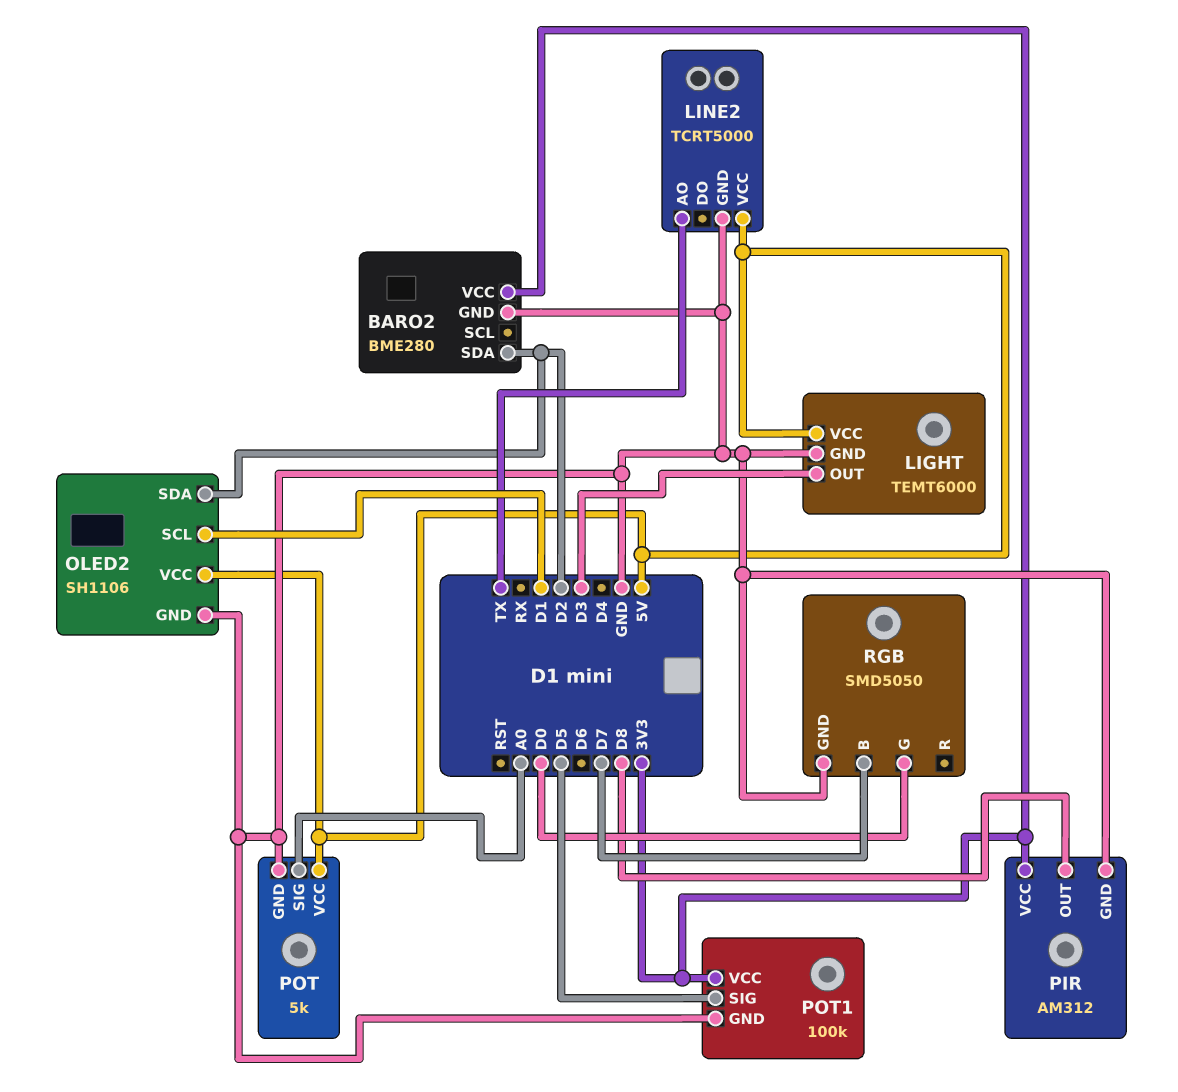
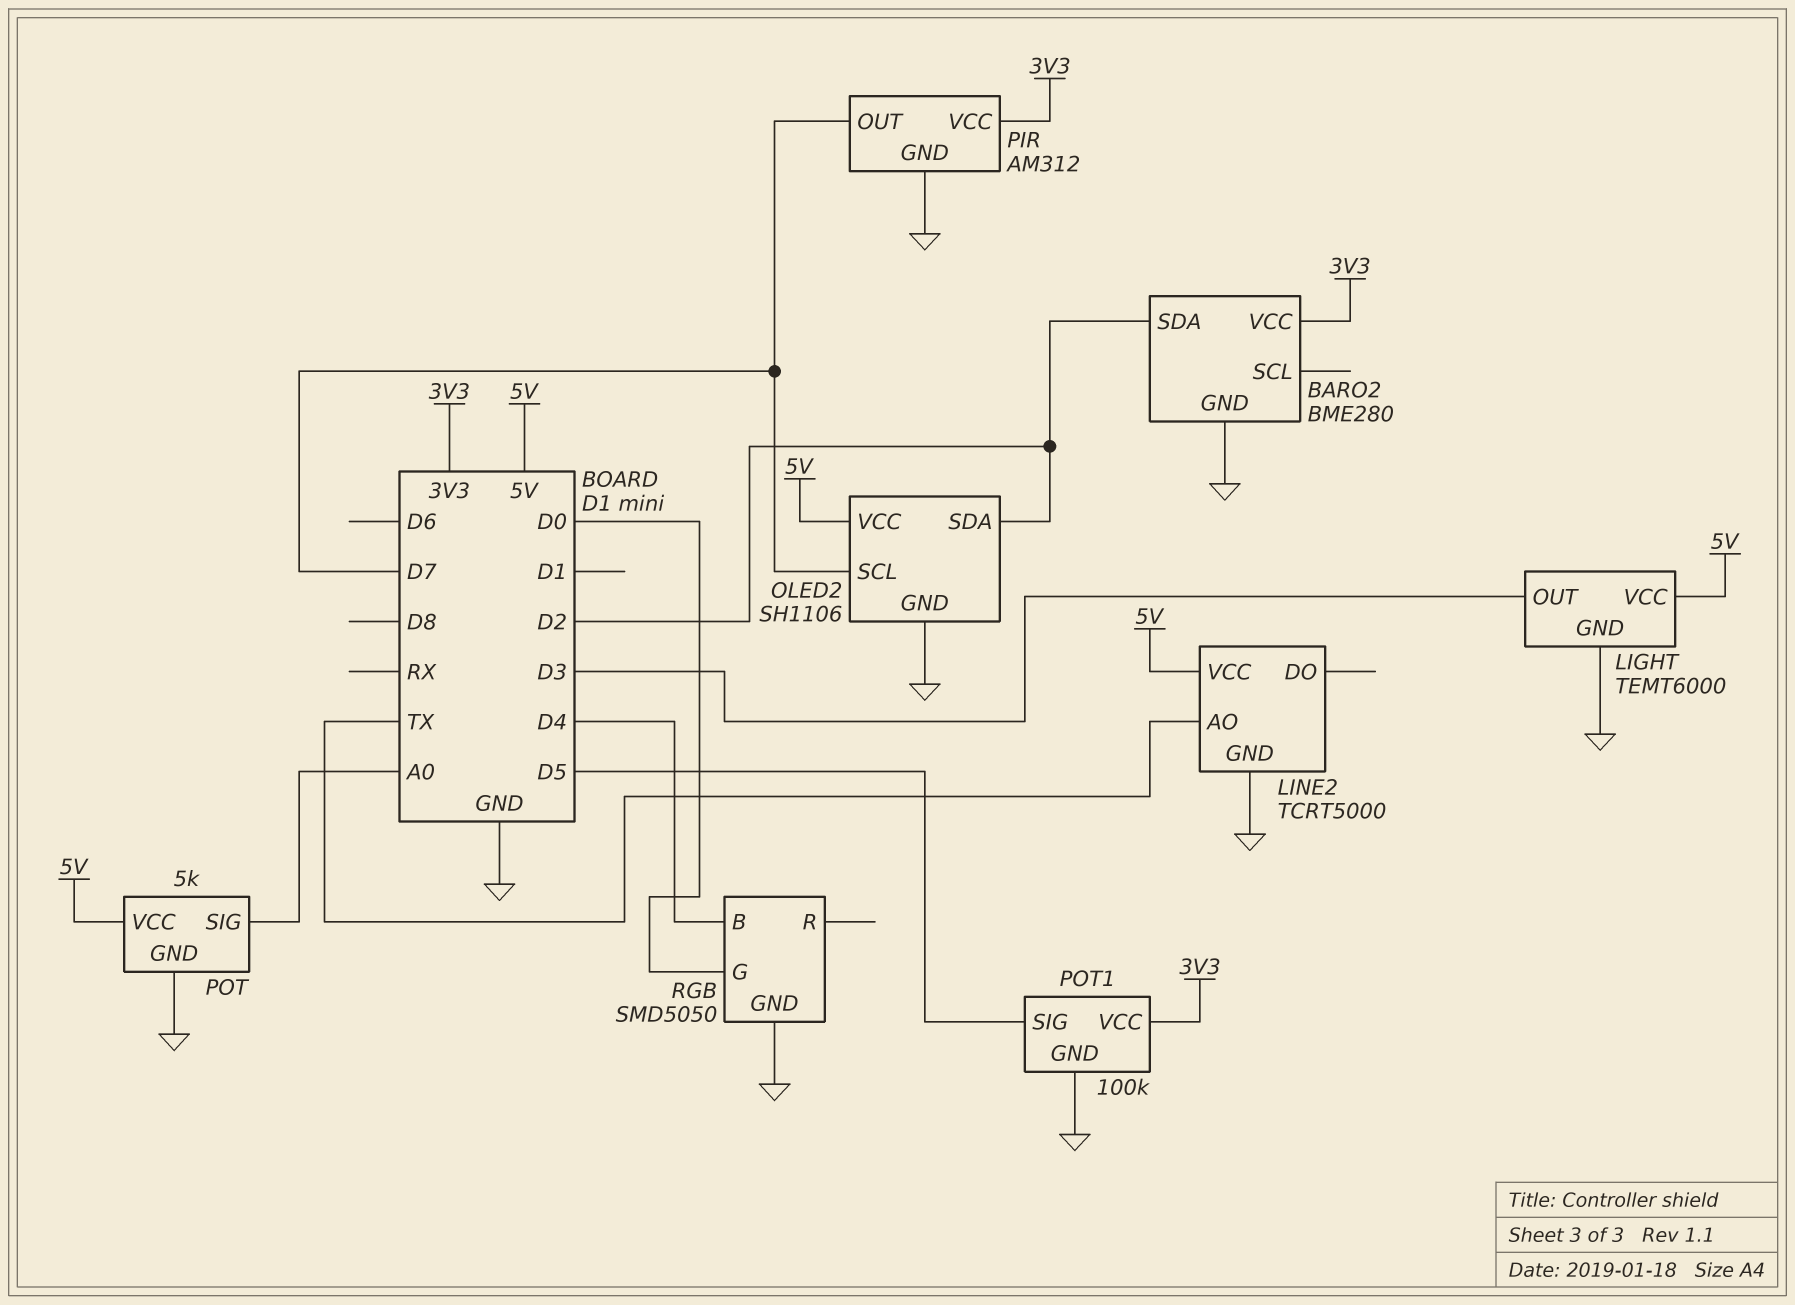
OLED2 pin SCL: D1 -> D7
PIR pin OUT: D8 -> D7
RGB pin B: D7 -> D4

